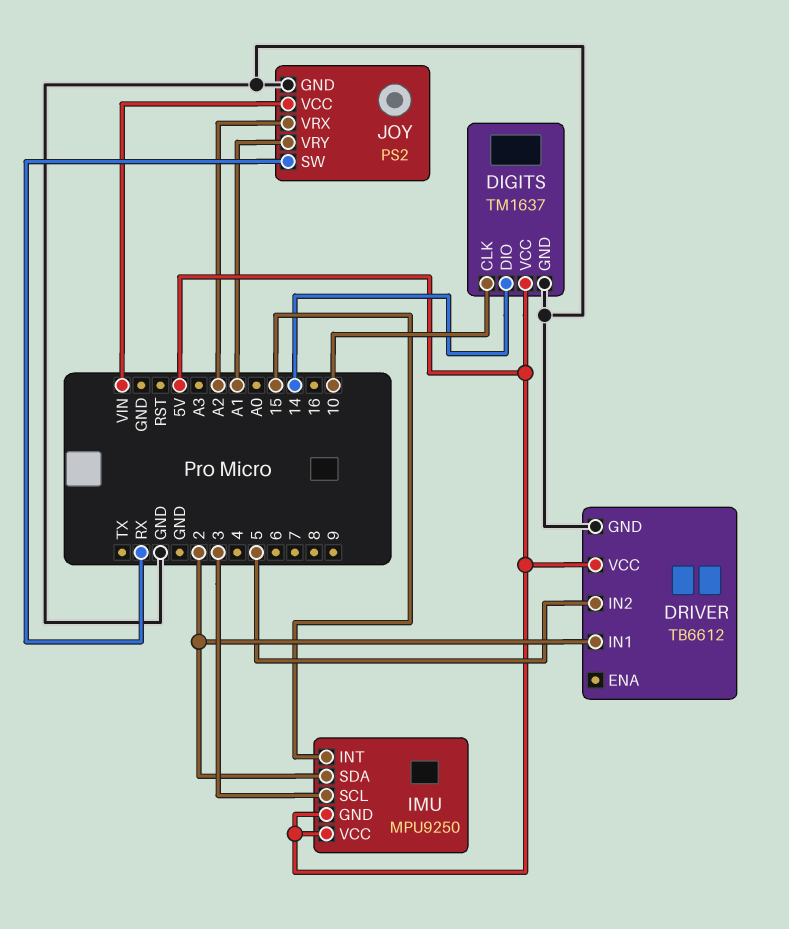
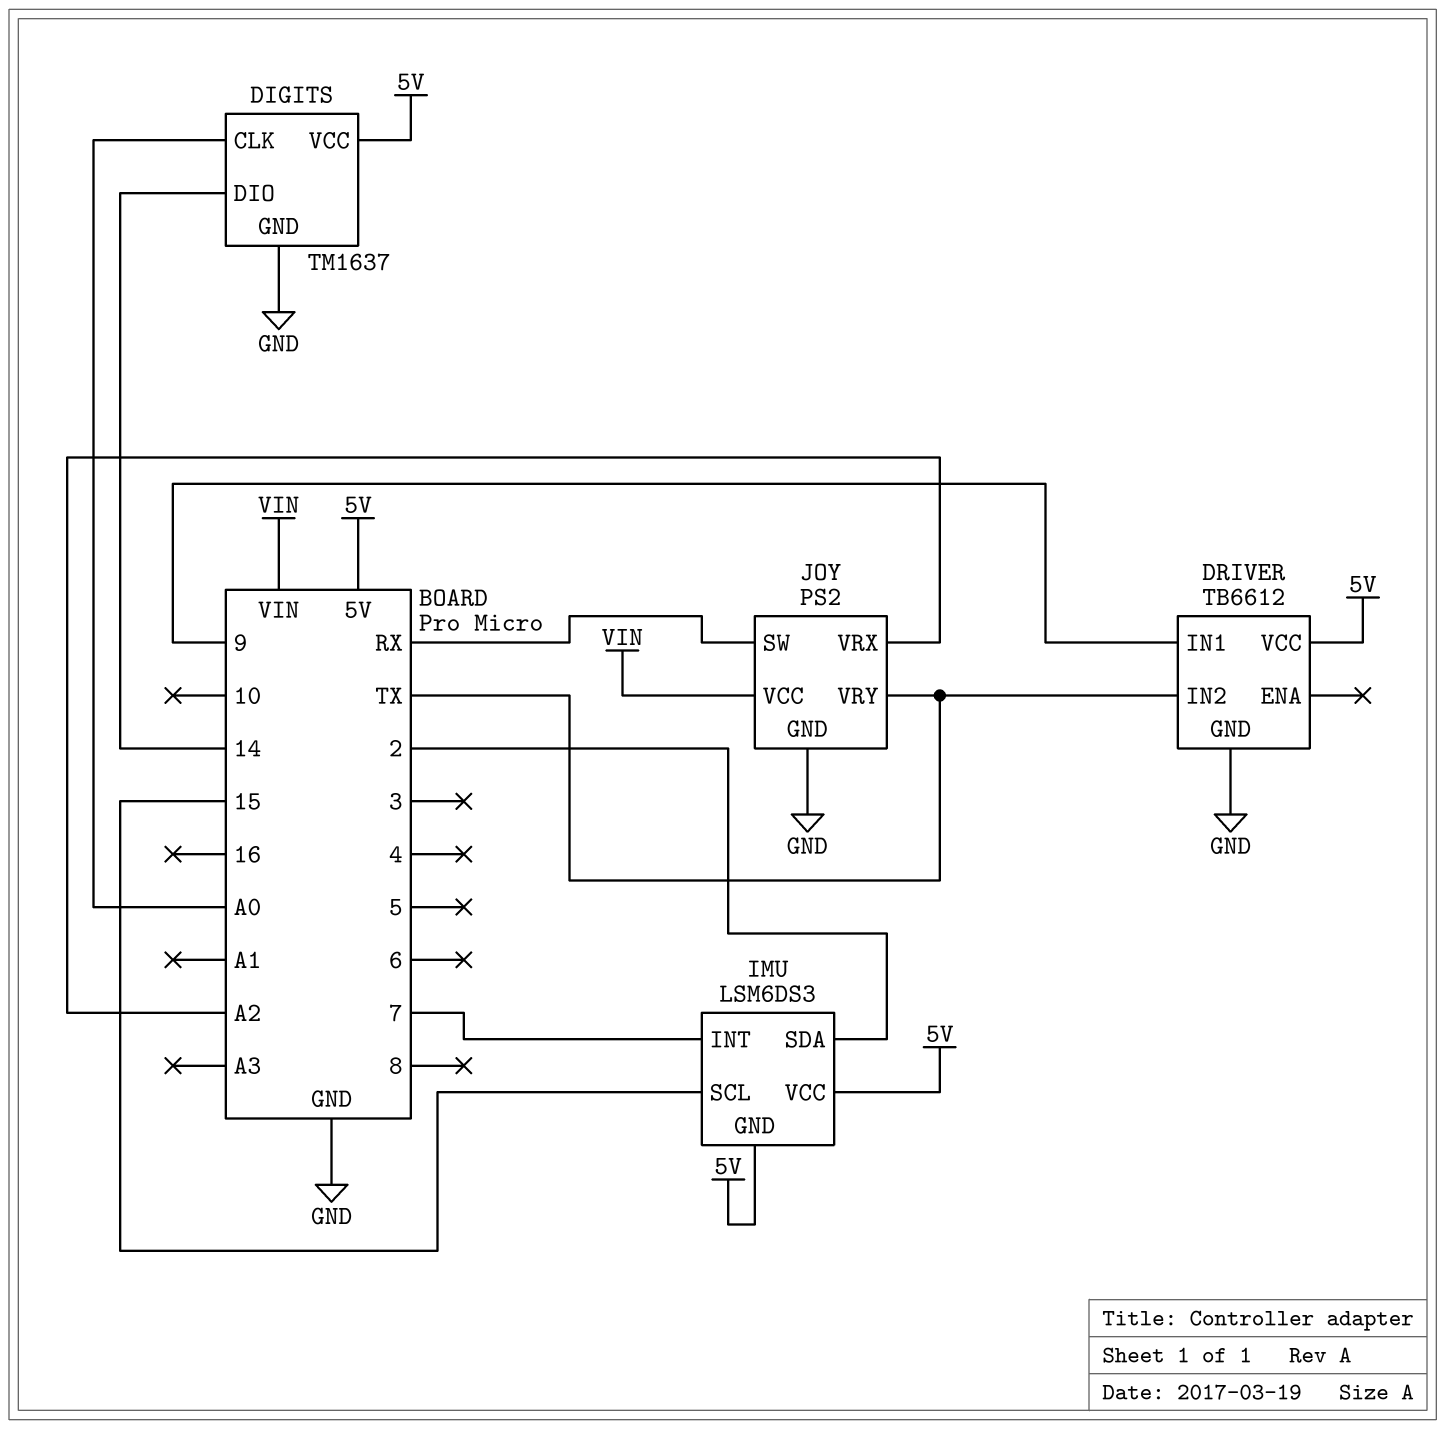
DIGITS pin CLK: 10 -> A0
DRIVER pin IN1: 2 -> 9
DRIVER pin IN2: 5 -> TX
IMU: MPU9250 -> LSM6DS3
IMU pin INT: 15 -> 7
IMU pin SCL: 3 -> 15
JOY pin VRY: A1 -> TX

